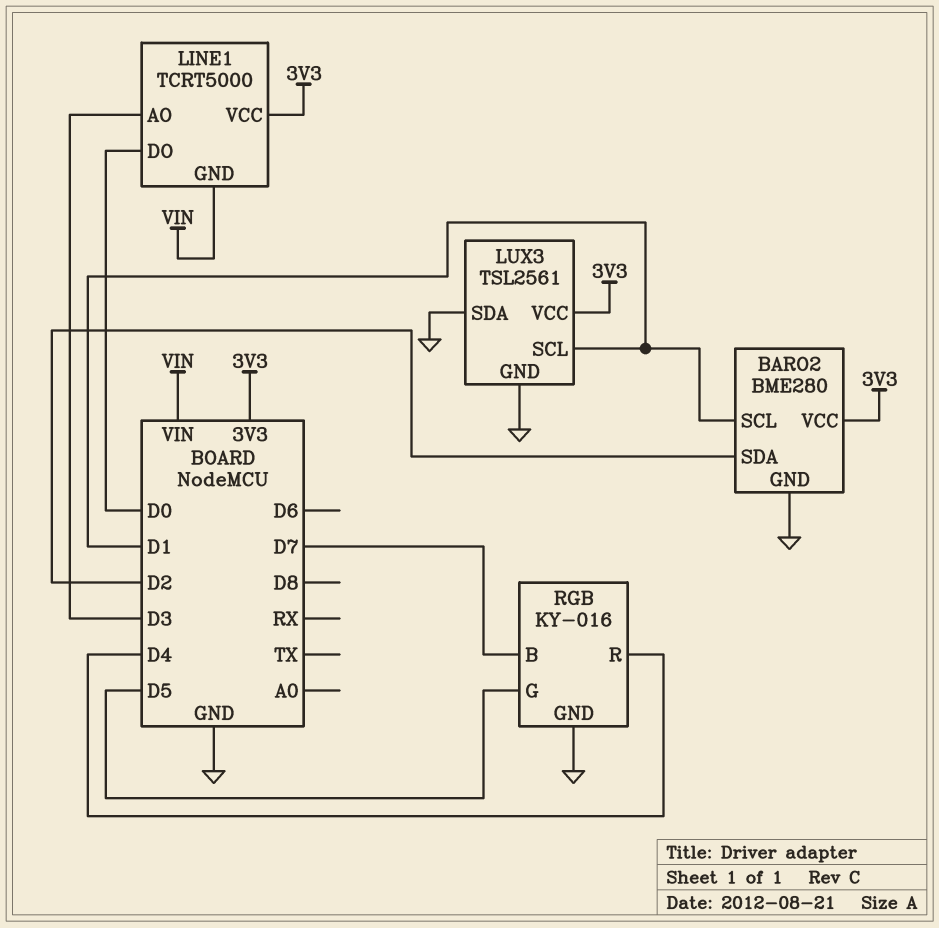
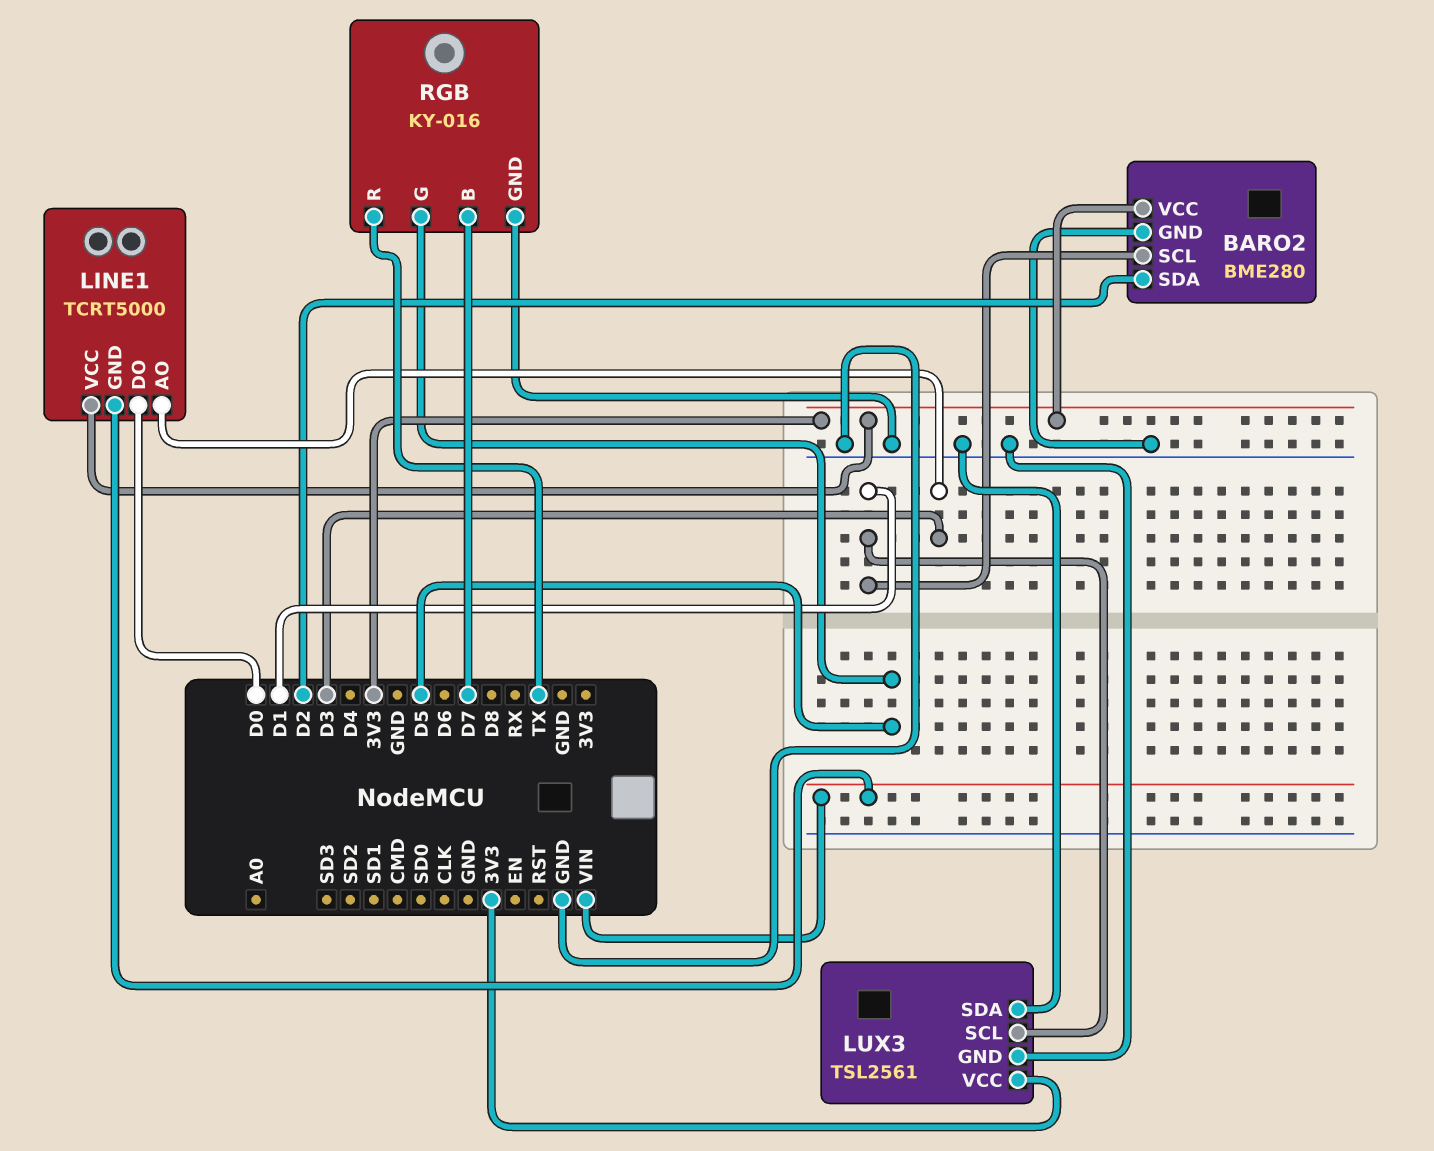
RGB pin R: D4 -> TX

